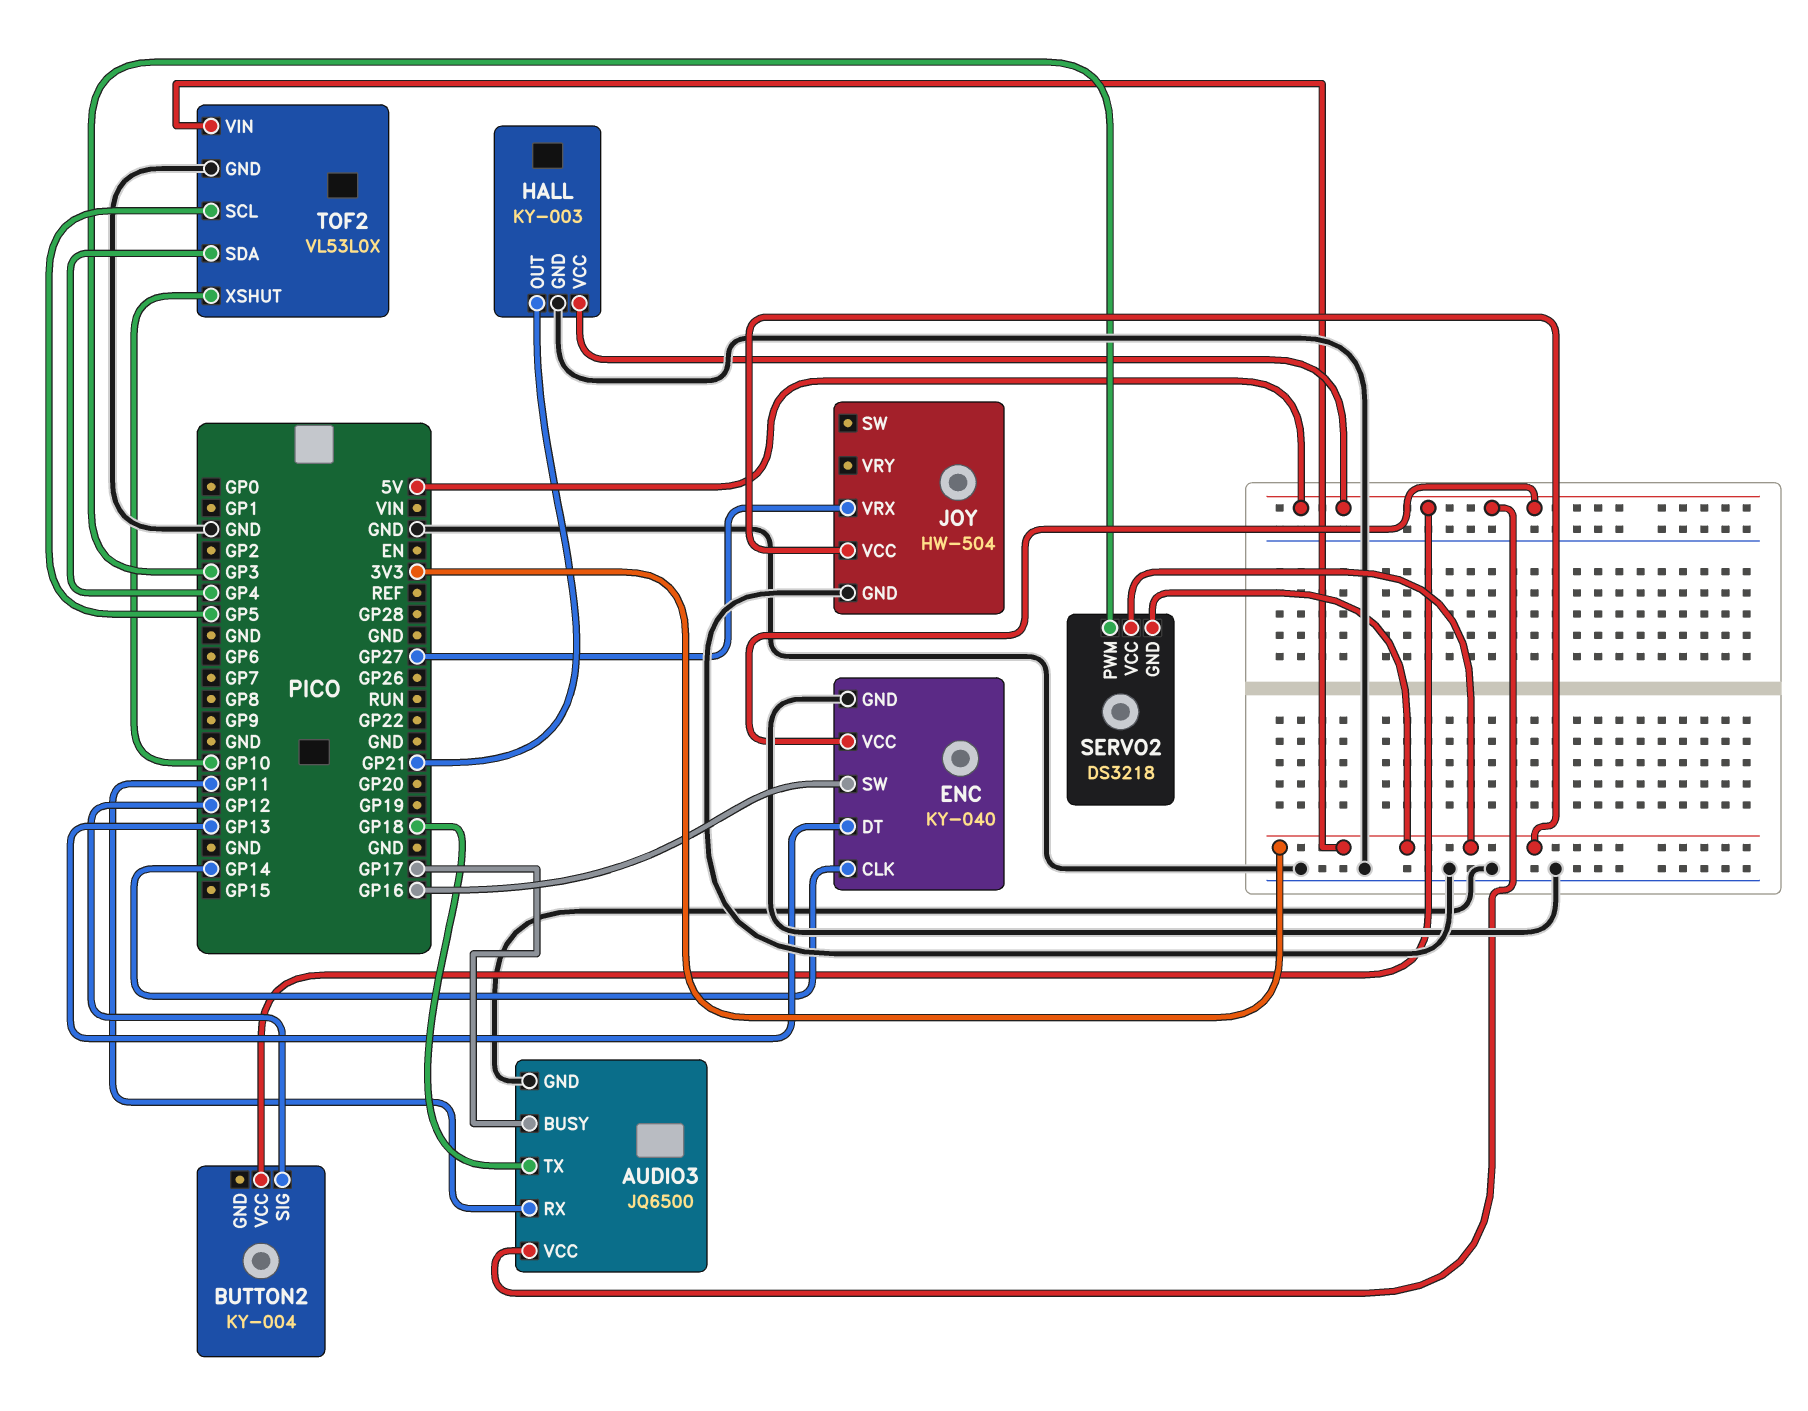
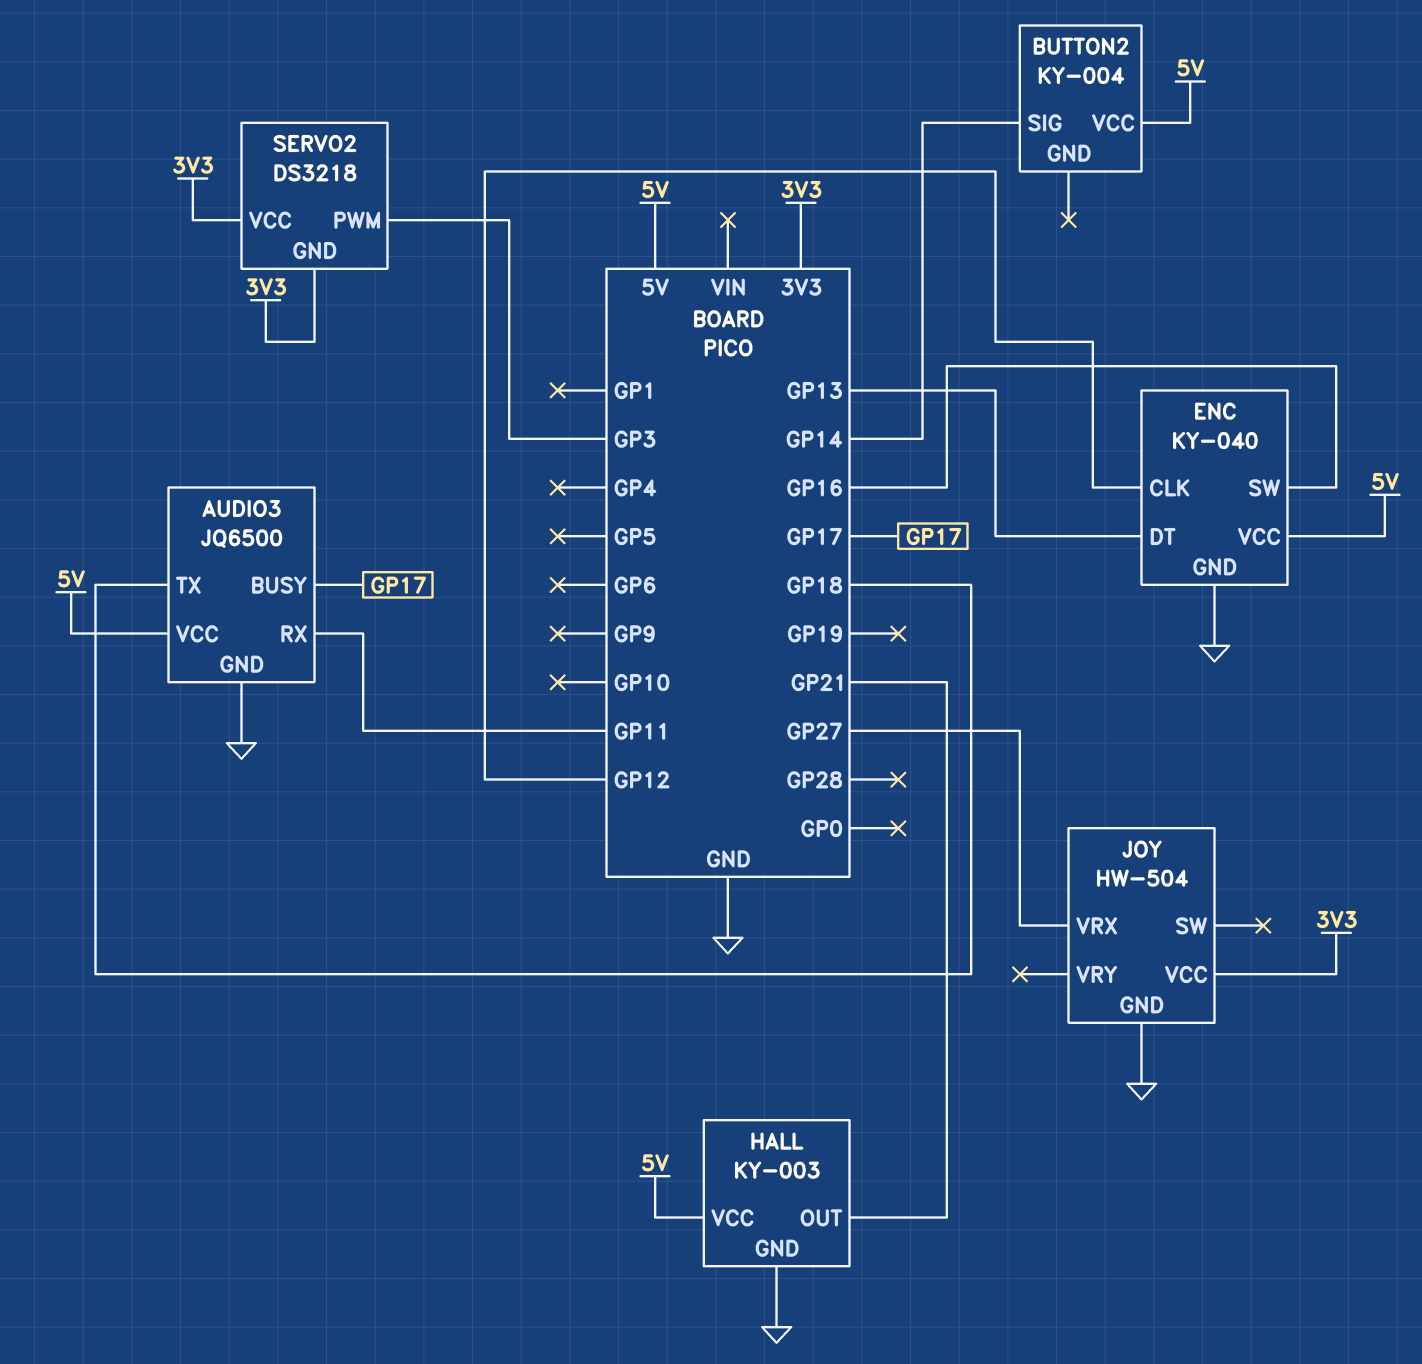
BUTTON2 pin SIG: GP12 -> GP14
ENC pin CLK: GP14 -> GP12
TOF2: VL53L0X -> none
TOF2 pin GND: GND -> none
TOF2 pin SCL: GP5 -> none
TOF2 pin SDA: GP4 -> none
TOF2 pin VIN: 3V3 -> none
TOF2 pin XSHUT: GP10 -> none

